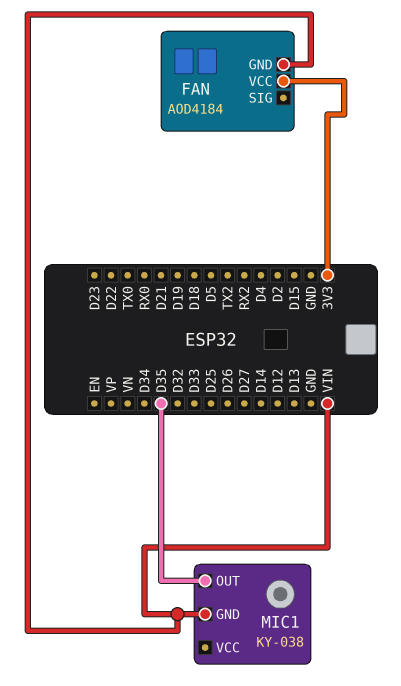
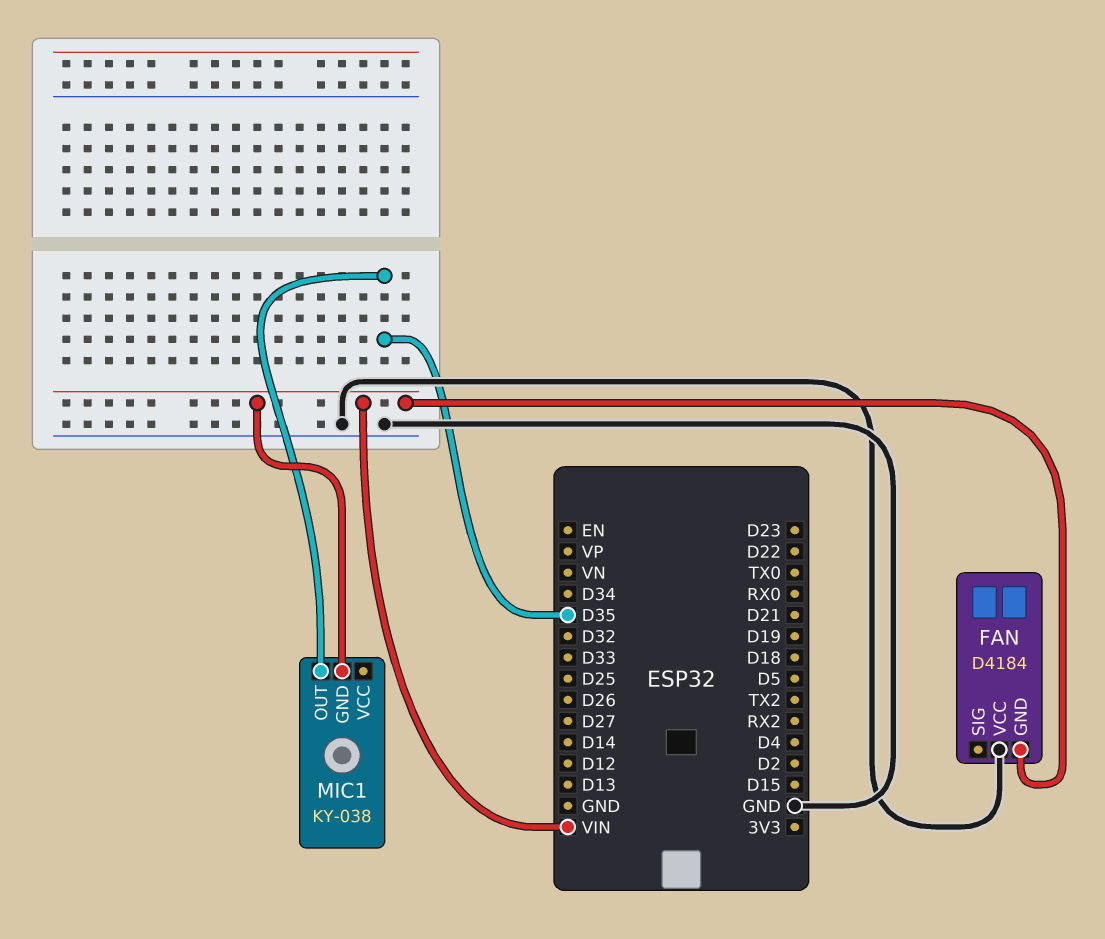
FAN: AOD4184 -> D4184
FAN pin VCC: 3V3 -> GND

